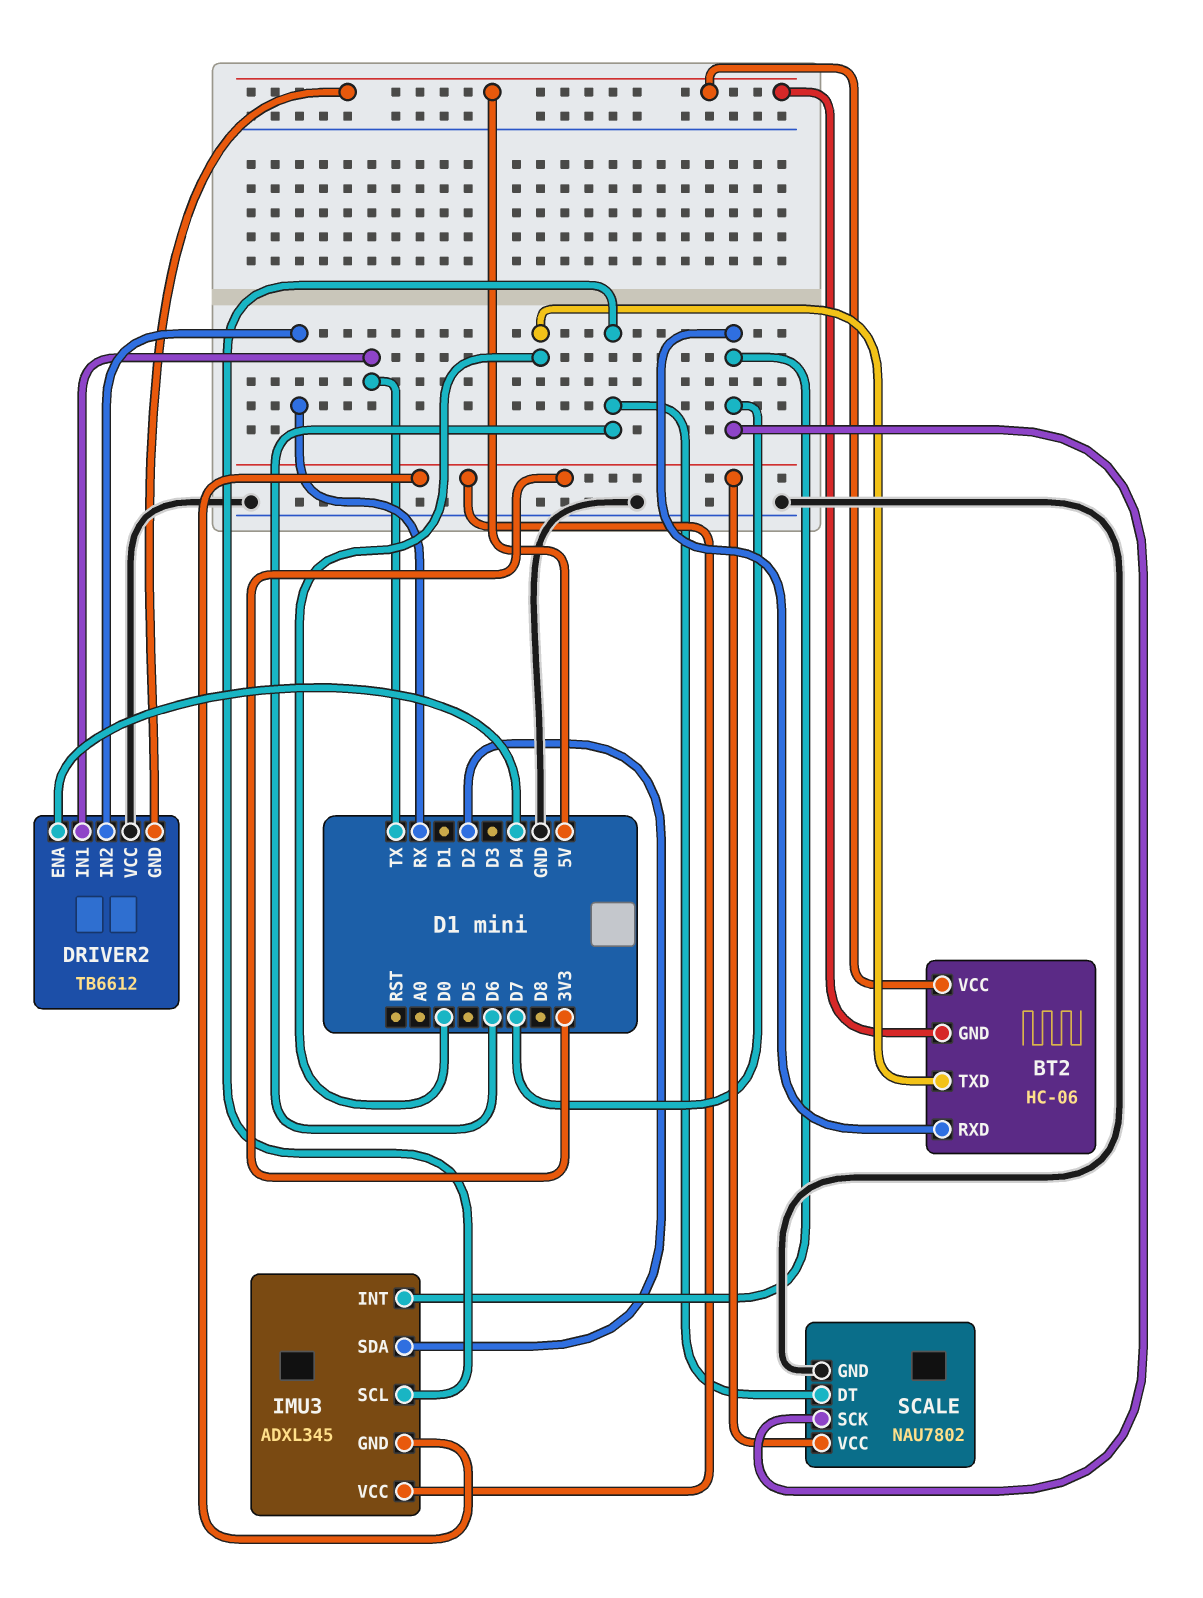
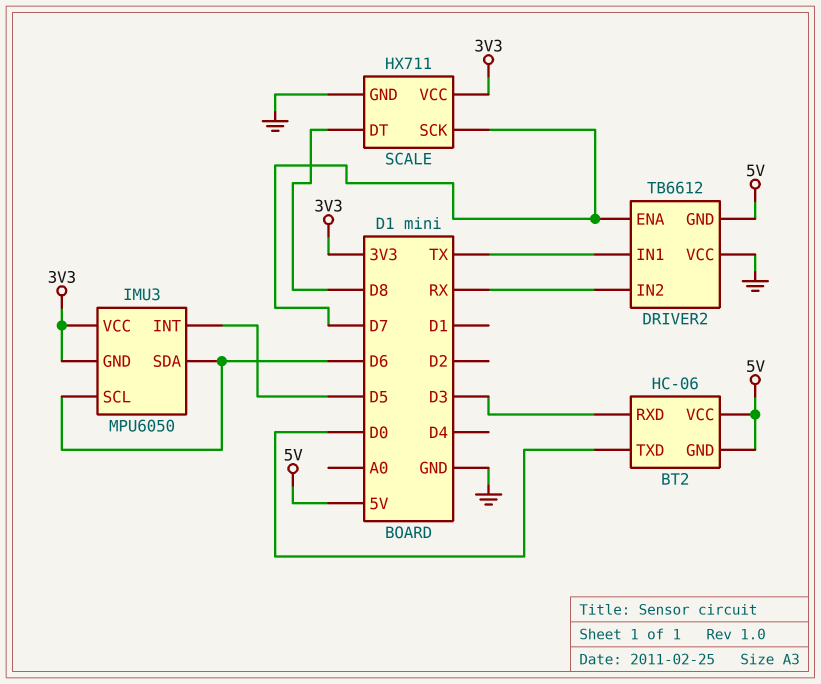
BT2 pin RXD: D7 -> D3
DRIVER2 pin ENA: D4 -> D7
IMU3: ADXL345 -> MPU6050
IMU3 pin INT: D7 -> D5
IMU3 pin SDA: D2 -> D6
SCALE: NAU7802 -> HX711
SCALE pin DT: D6 -> D8

